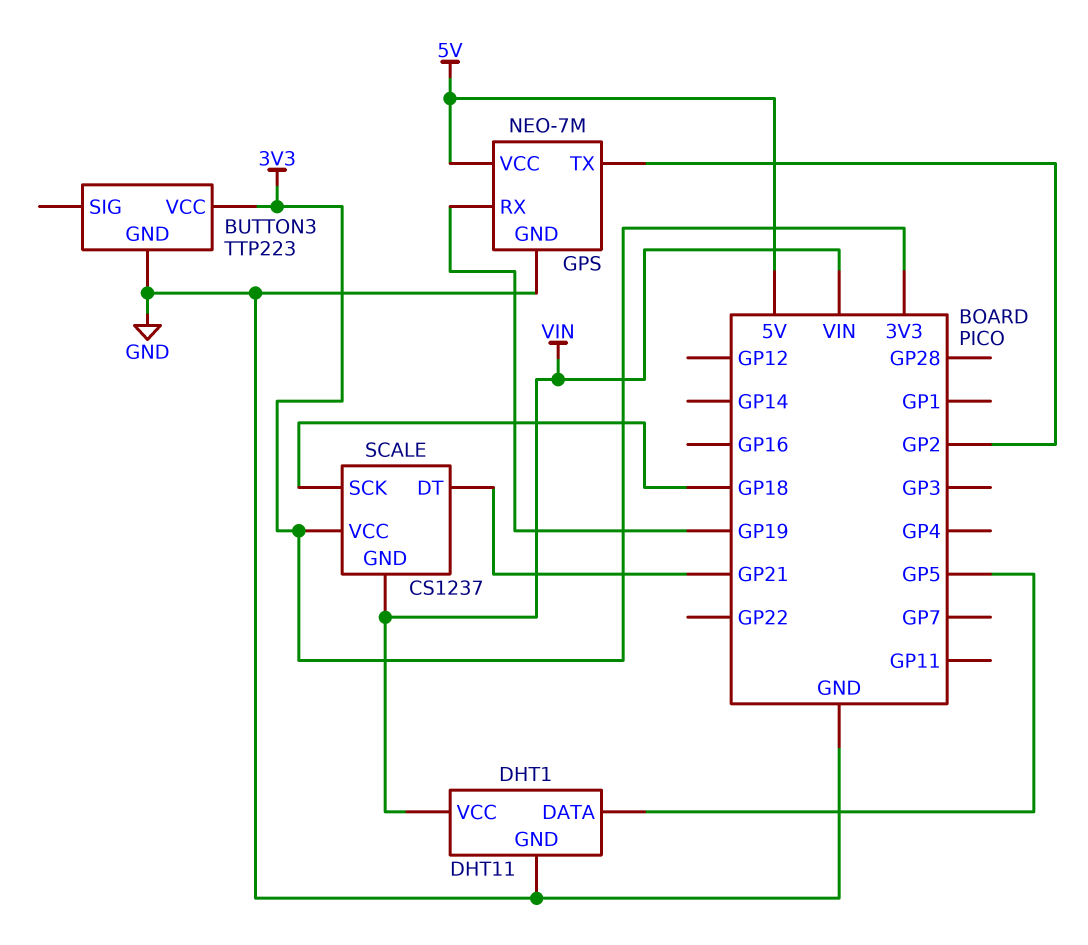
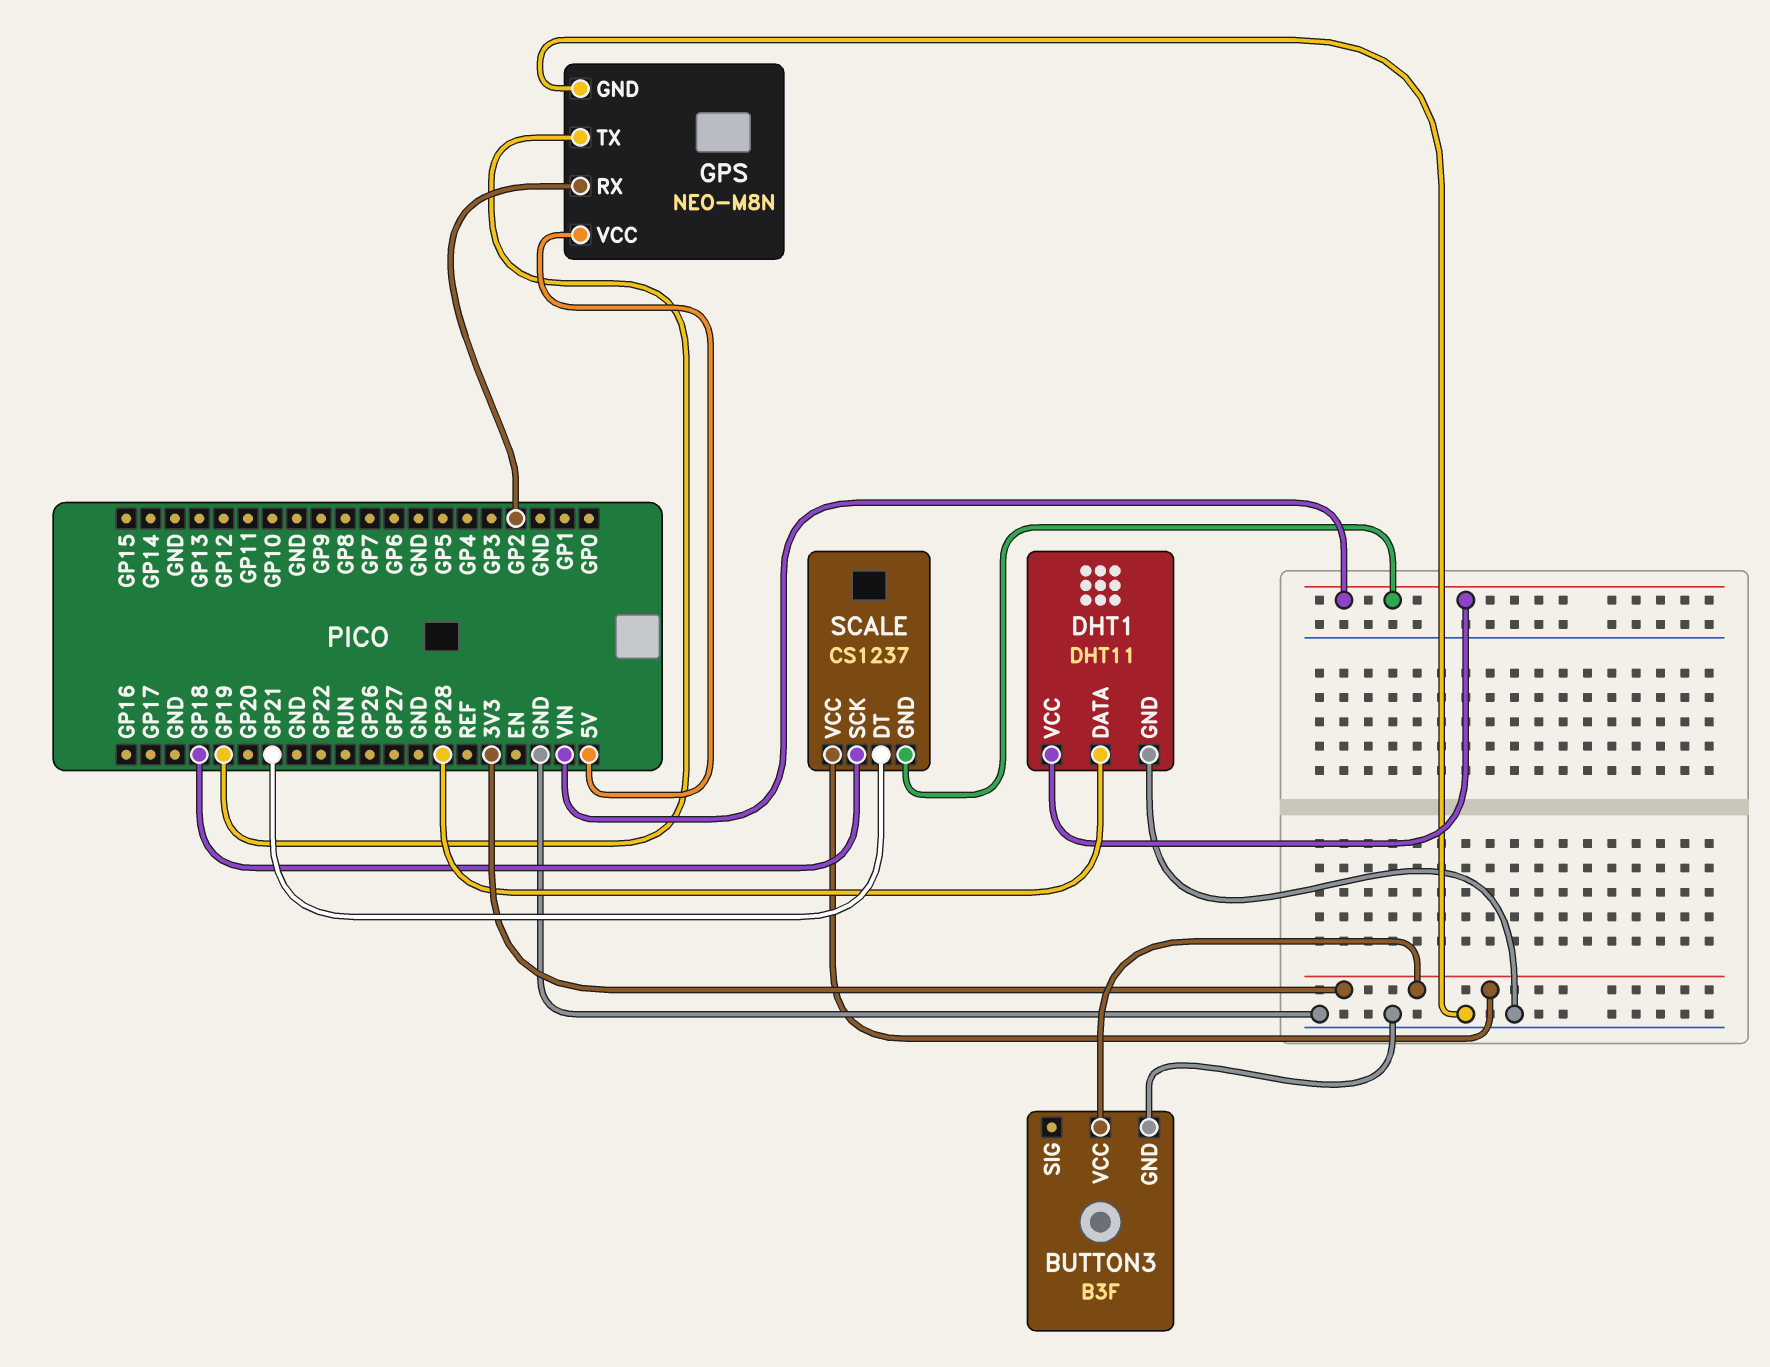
BUTTON3: TTP223 -> B3F
DHT1 pin DATA: GP5 -> GP28
GPS: NEO-7M -> NEO-M8N
GPS pin RX: GP19 -> GP2
GPS pin TX: GP2 -> GP19

